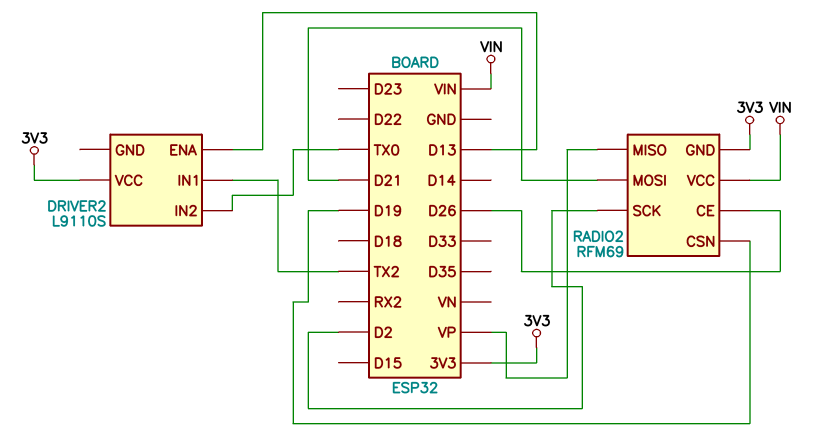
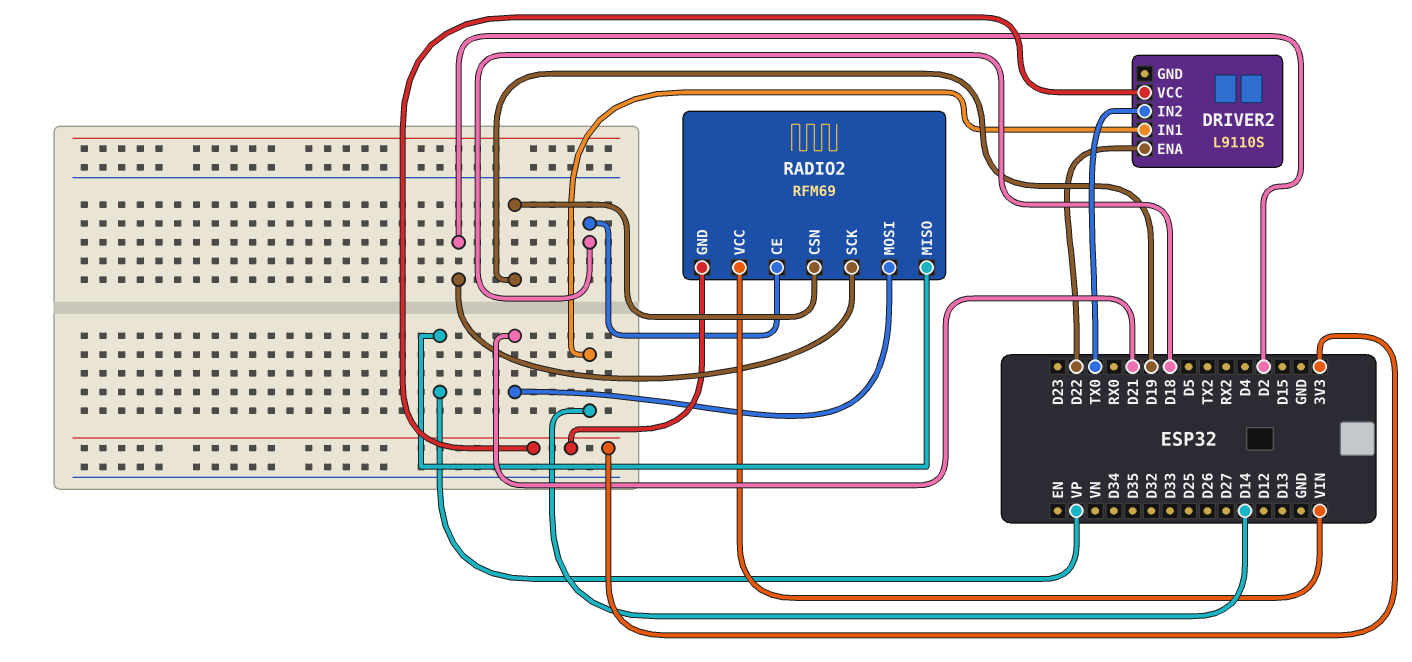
DRIVER2 pin ENA: D13 -> D22
DRIVER2 pin IN1: TX2 -> D14
RADIO2 pin CE: D26 -> D18

